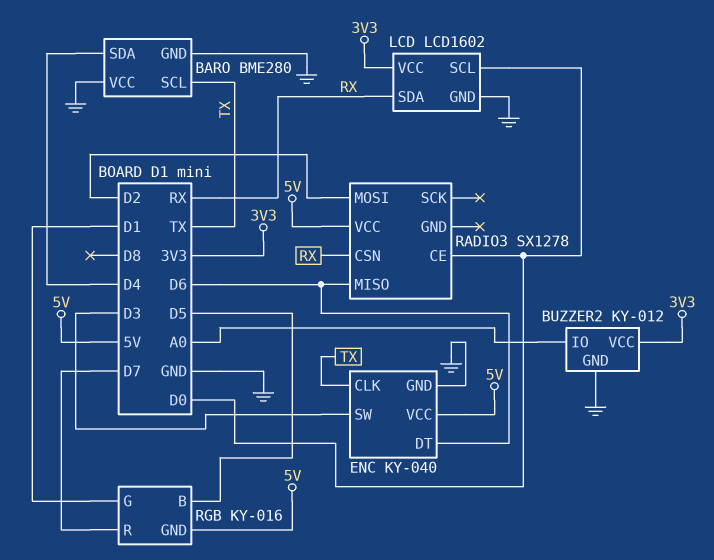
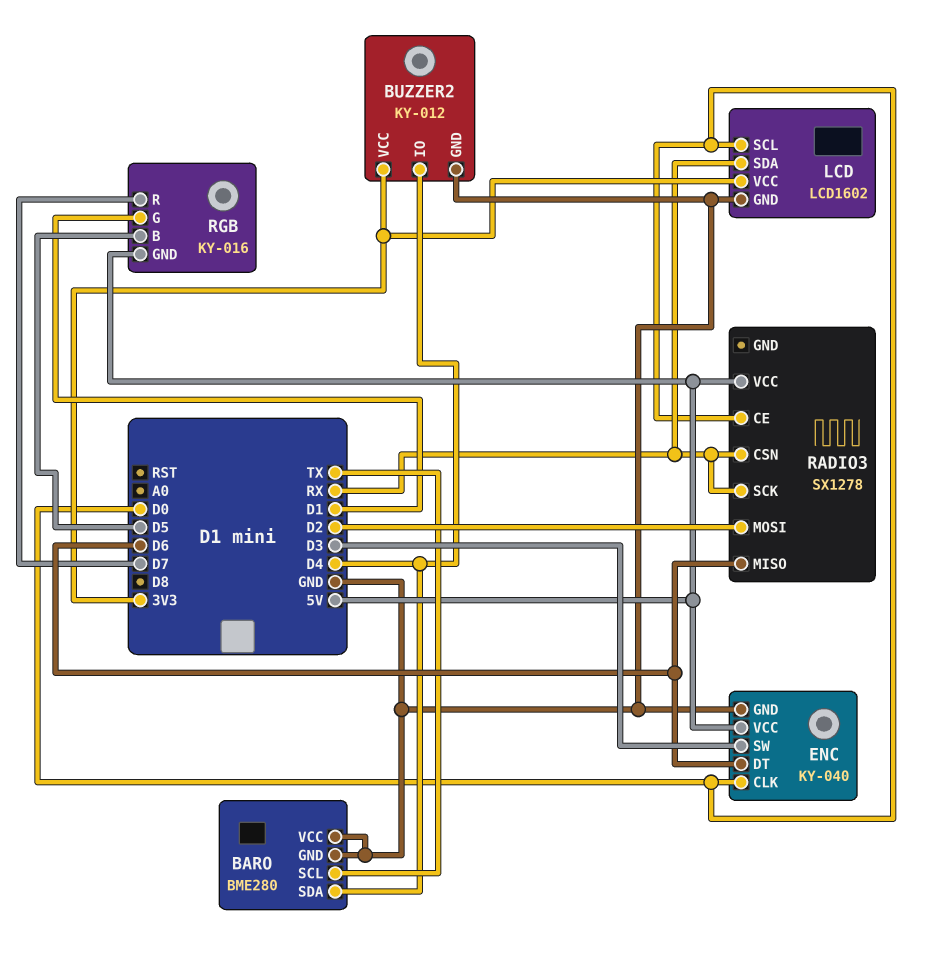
BUZZER2 pin IO: A0 -> D4
ENC pin CLK: TX -> D0
RADIO3 pin SCK: none -> RX

